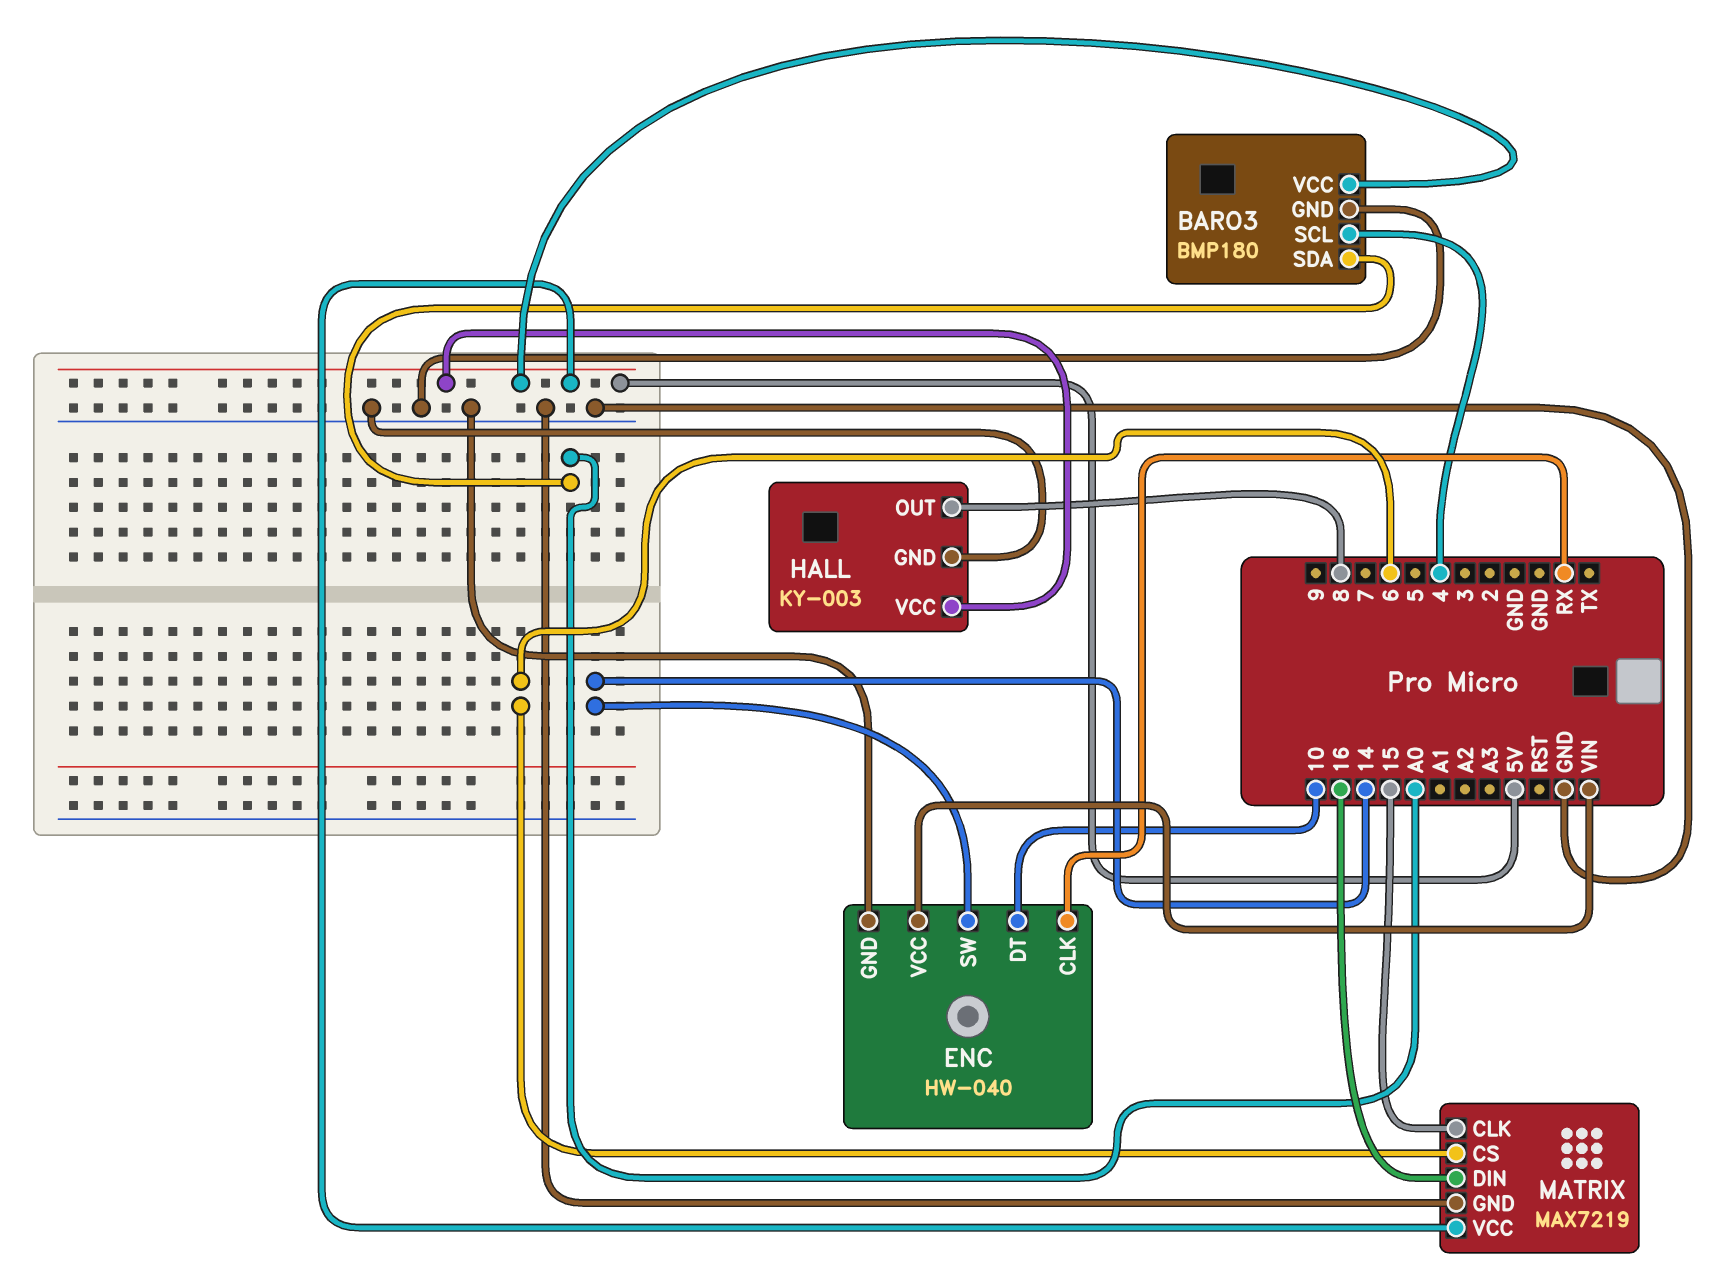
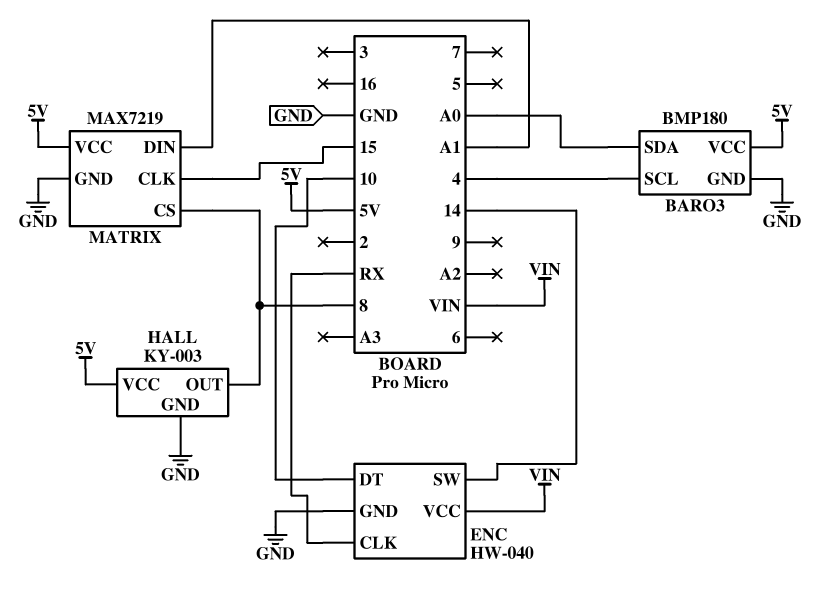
MATRIX pin CS: 6 -> 8
MATRIX pin DIN: 16 -> A1

